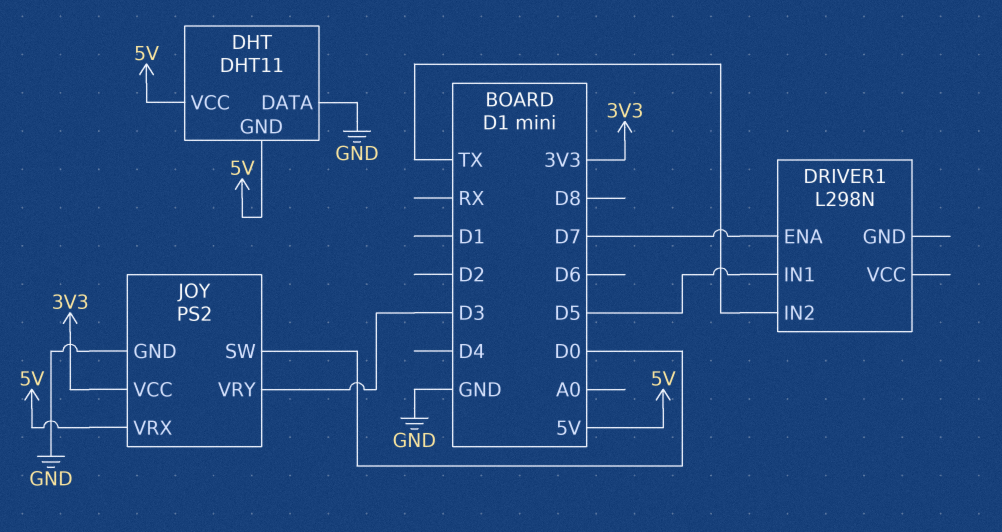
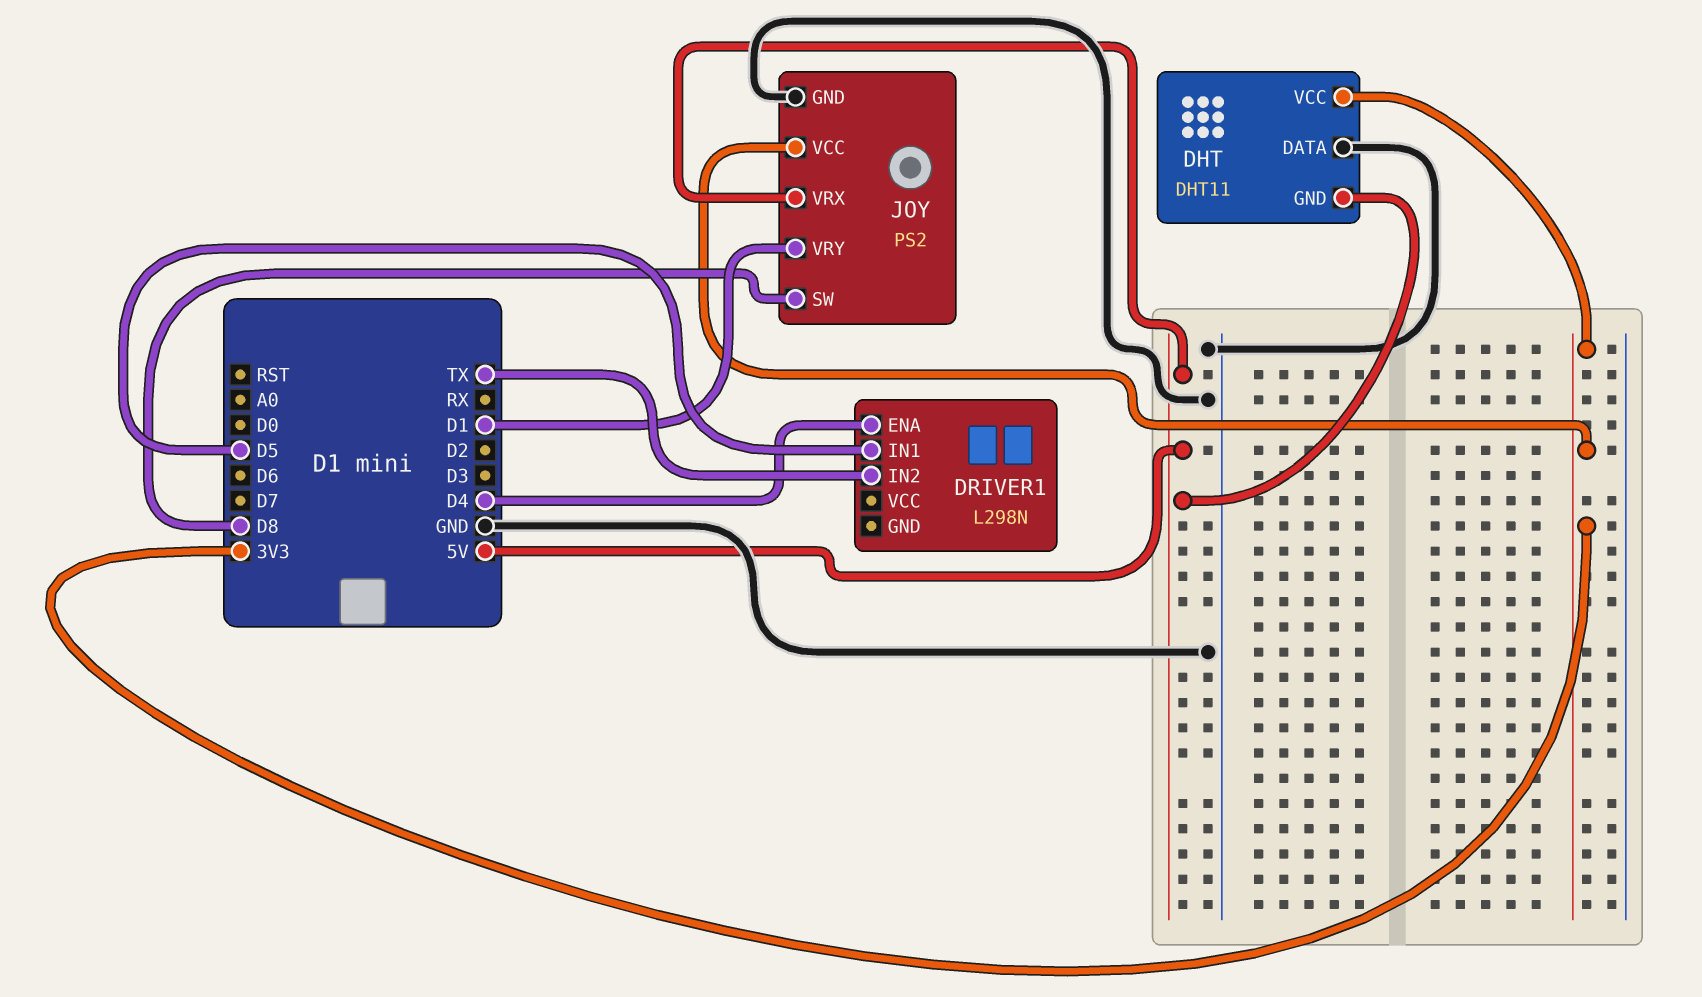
DHT pin VCC: 5V -> 3V3
DRIVER1 pin ENA: D7 -> D4
JOY pin SW: D0 -> D8
JOY pin VRY: D3 -> D1

